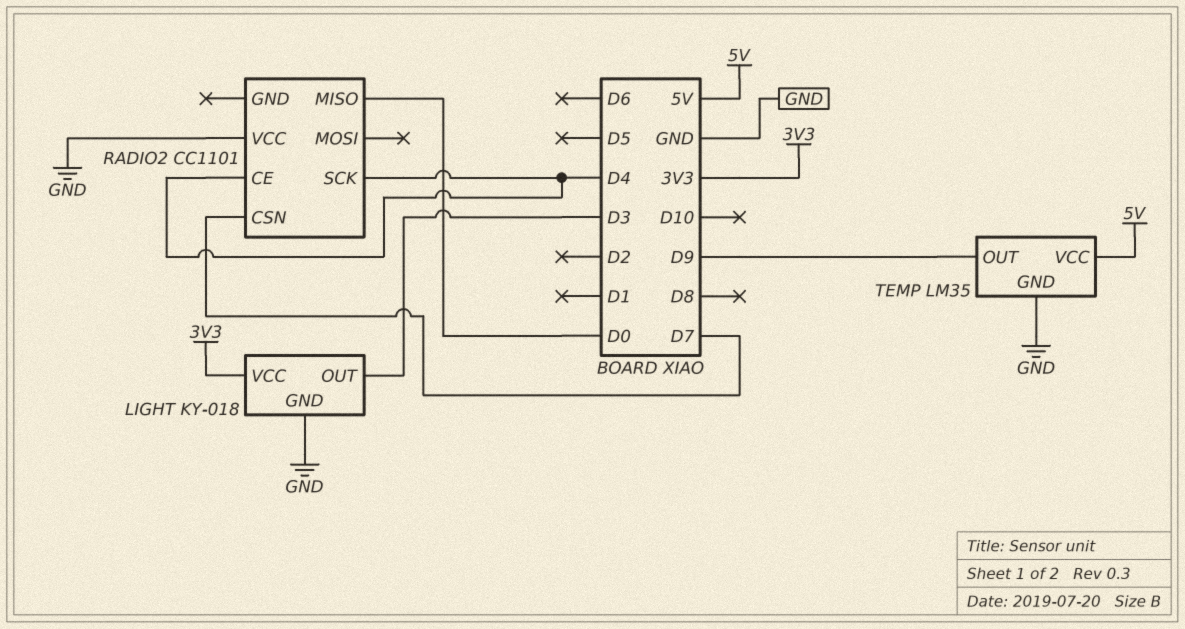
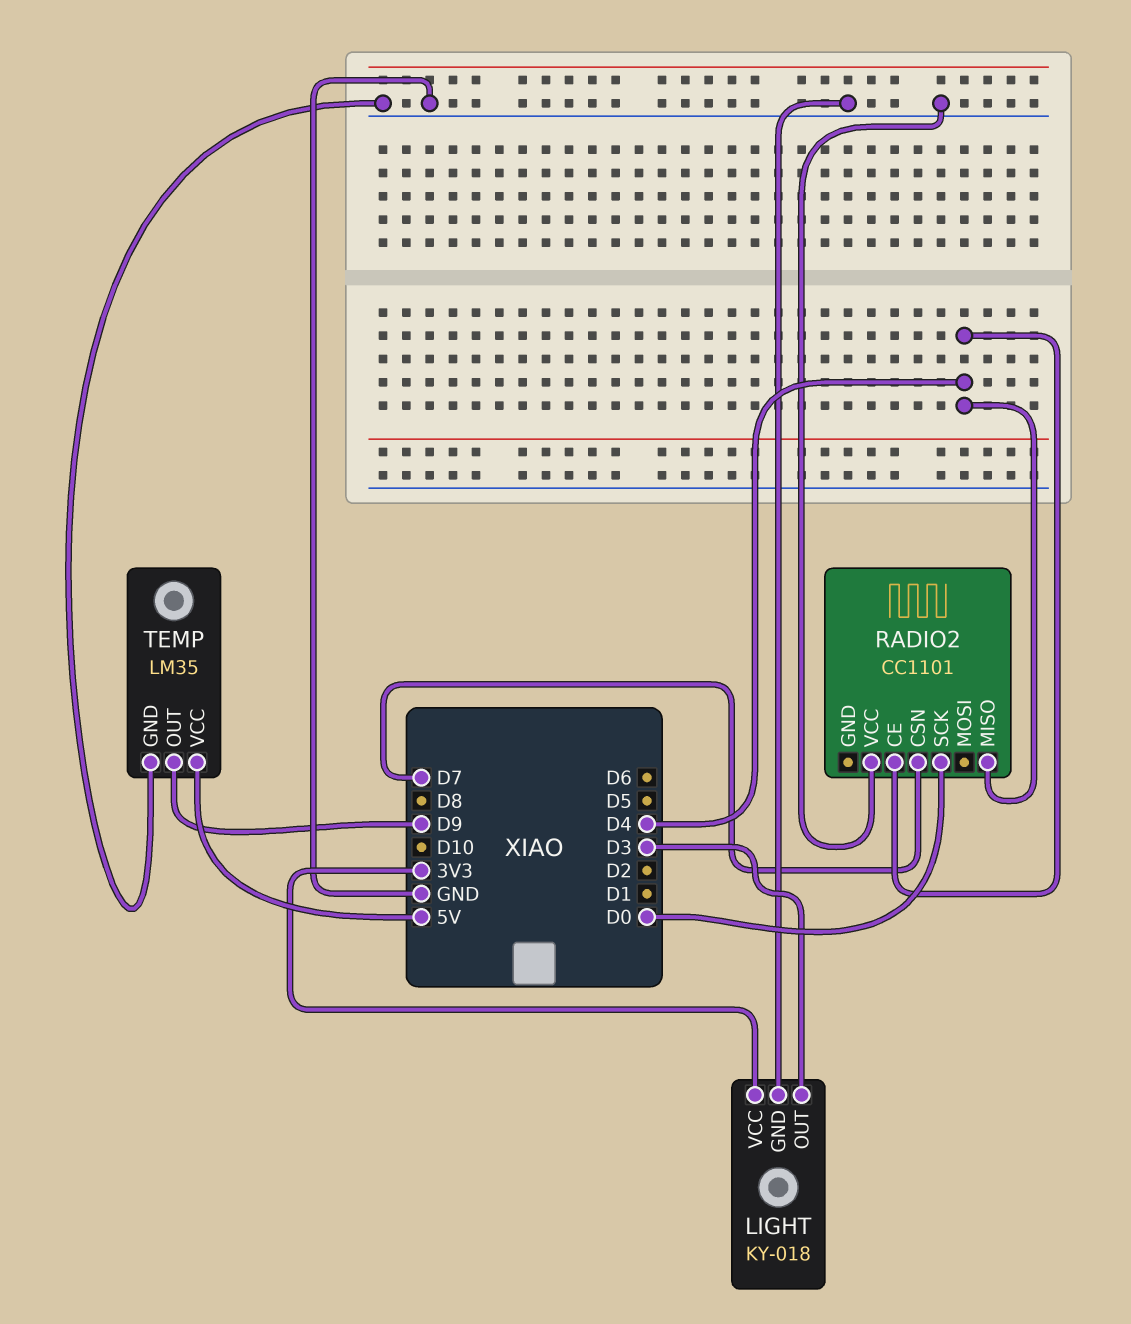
RADIO2 pin MISO: D0 -> D4
RADIO2 pin SCK: D4 -> D0

